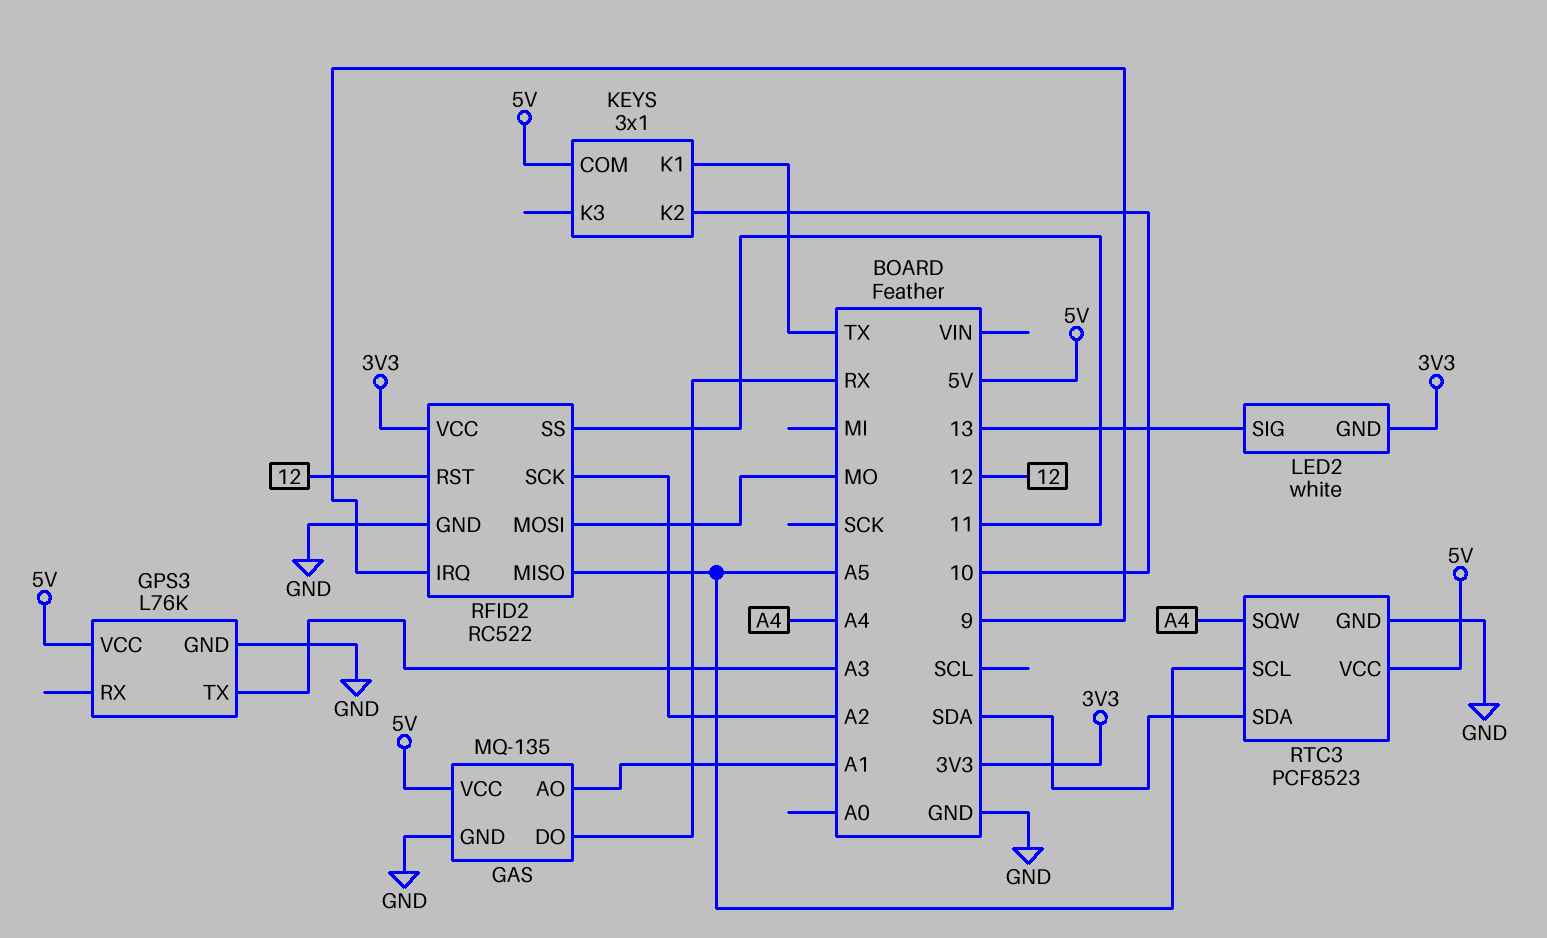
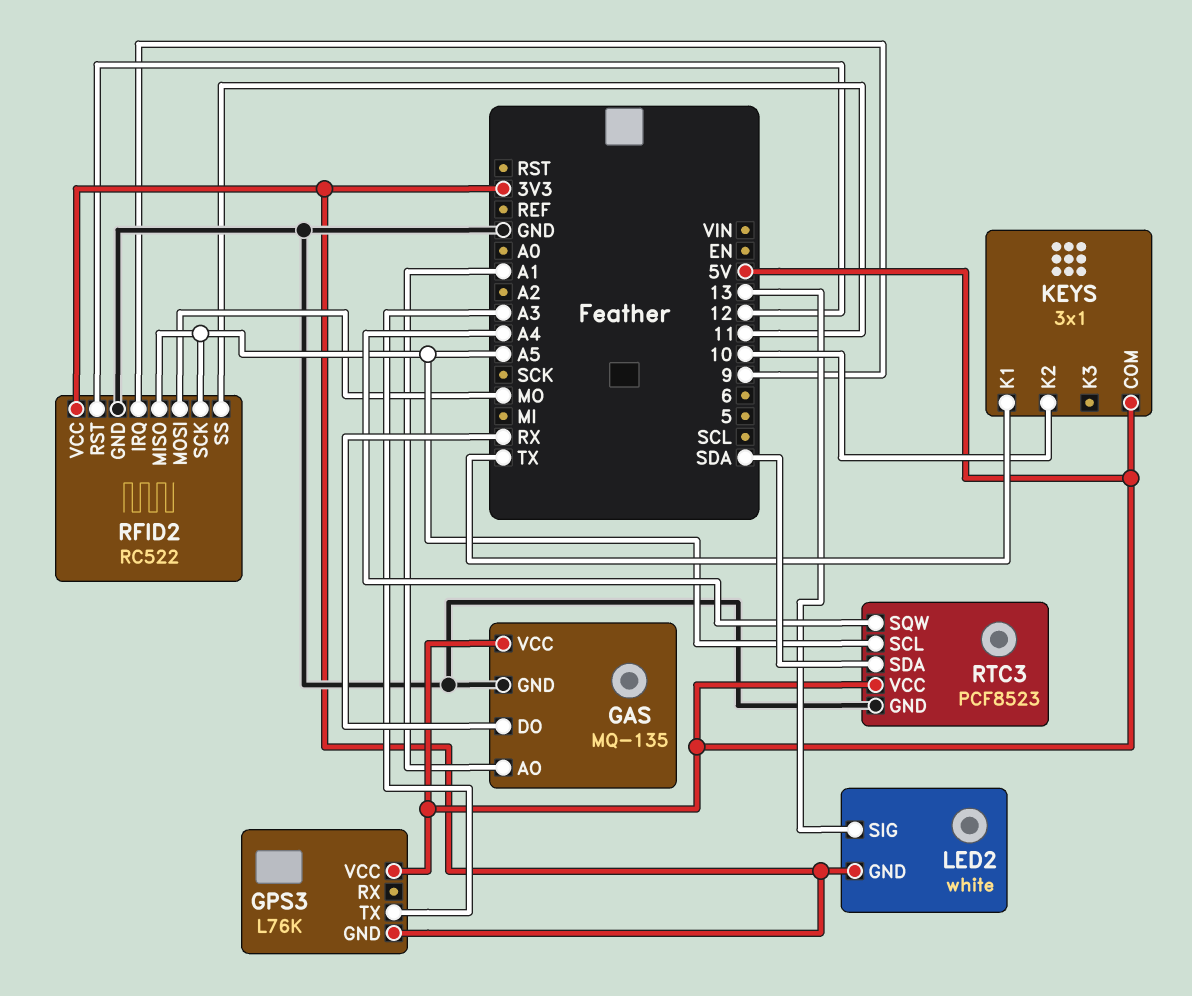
GPS3 pin GND: GND -> 3V3
RFID2 pin SCK: A2 -> A5

